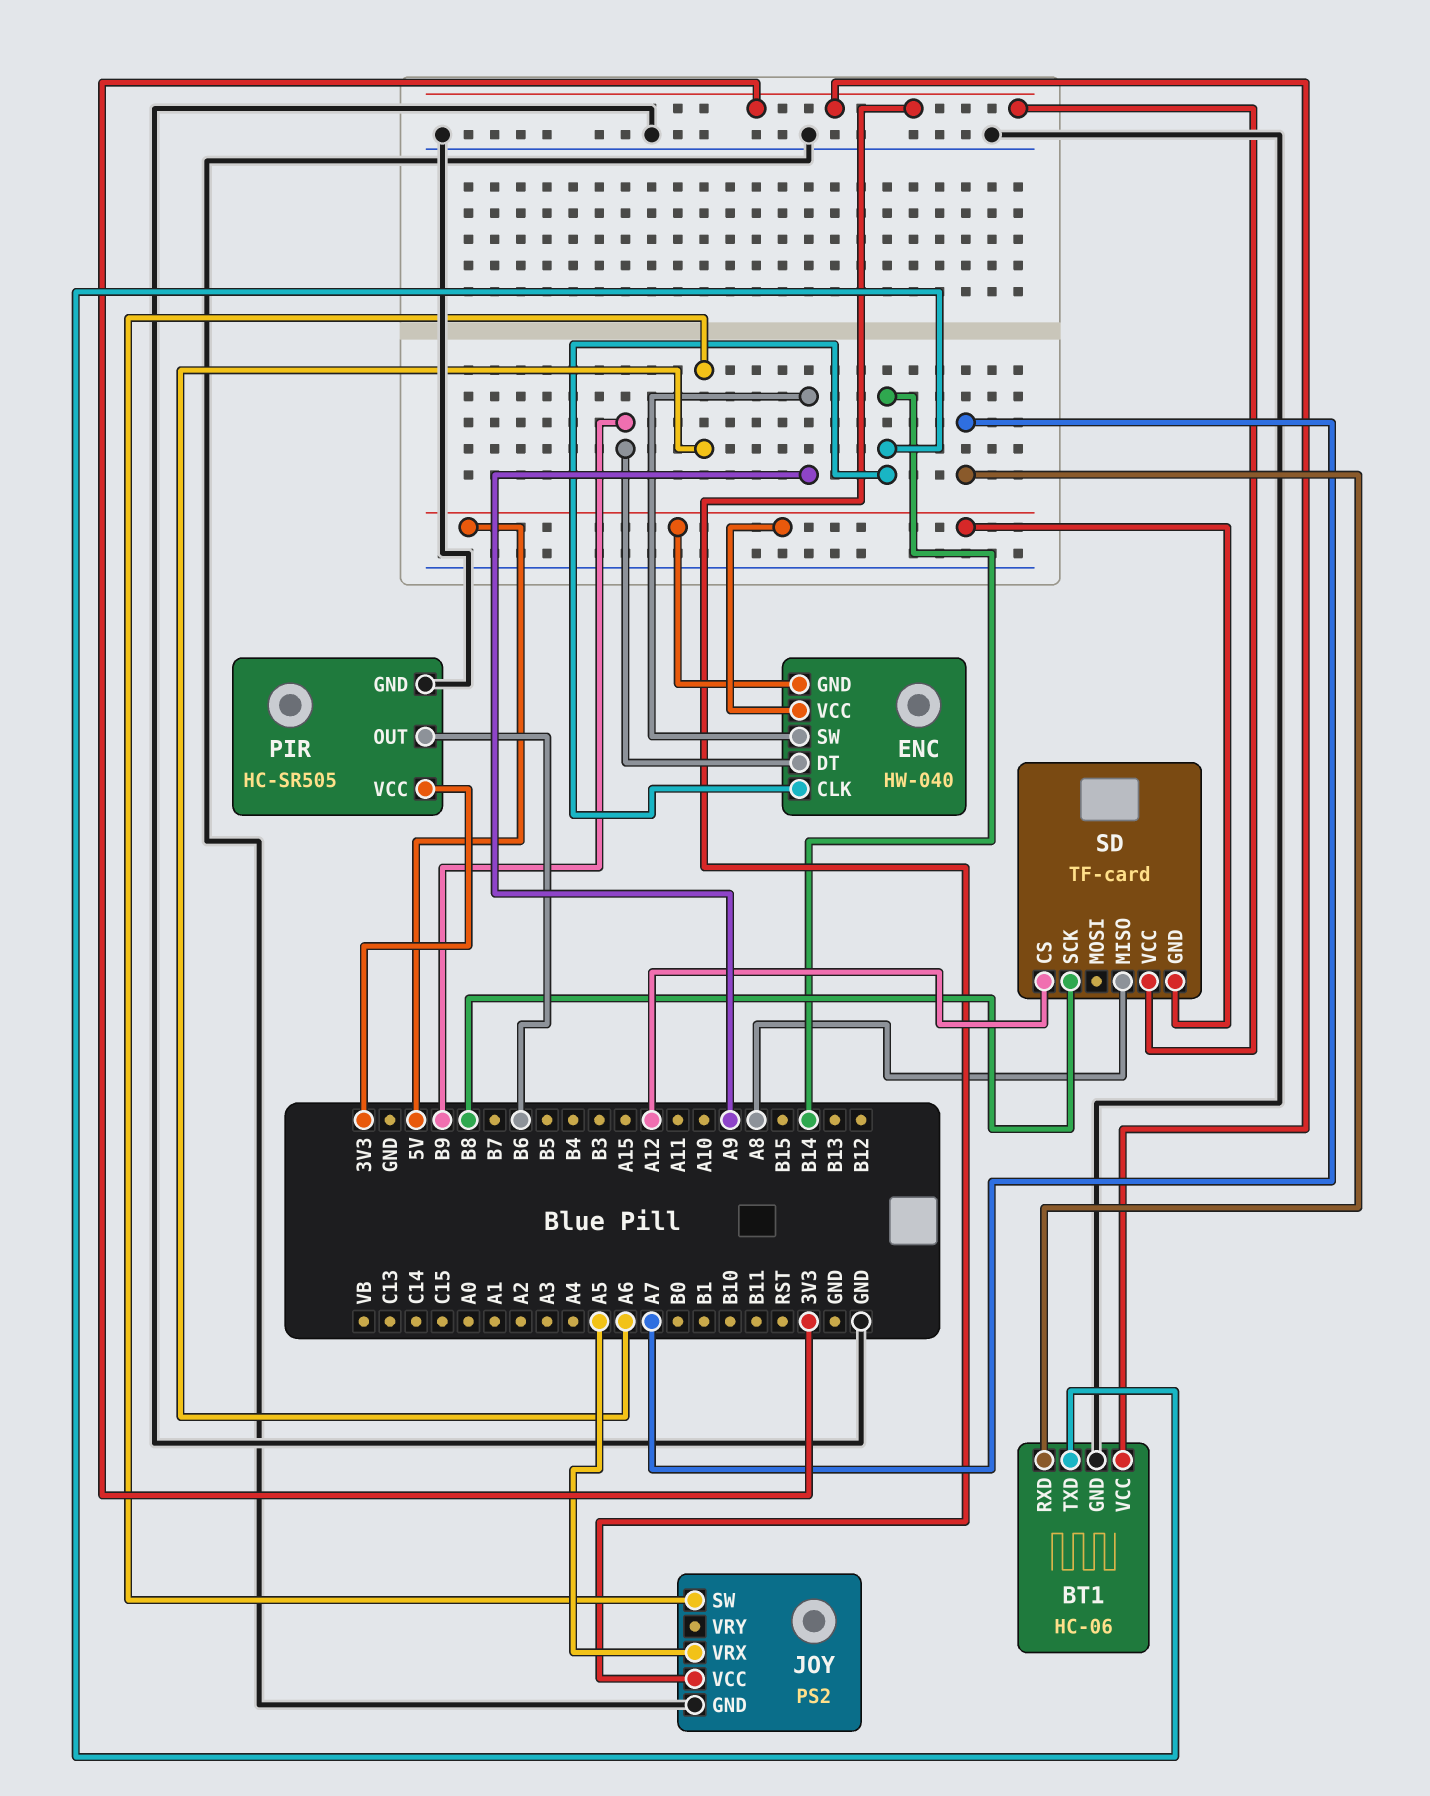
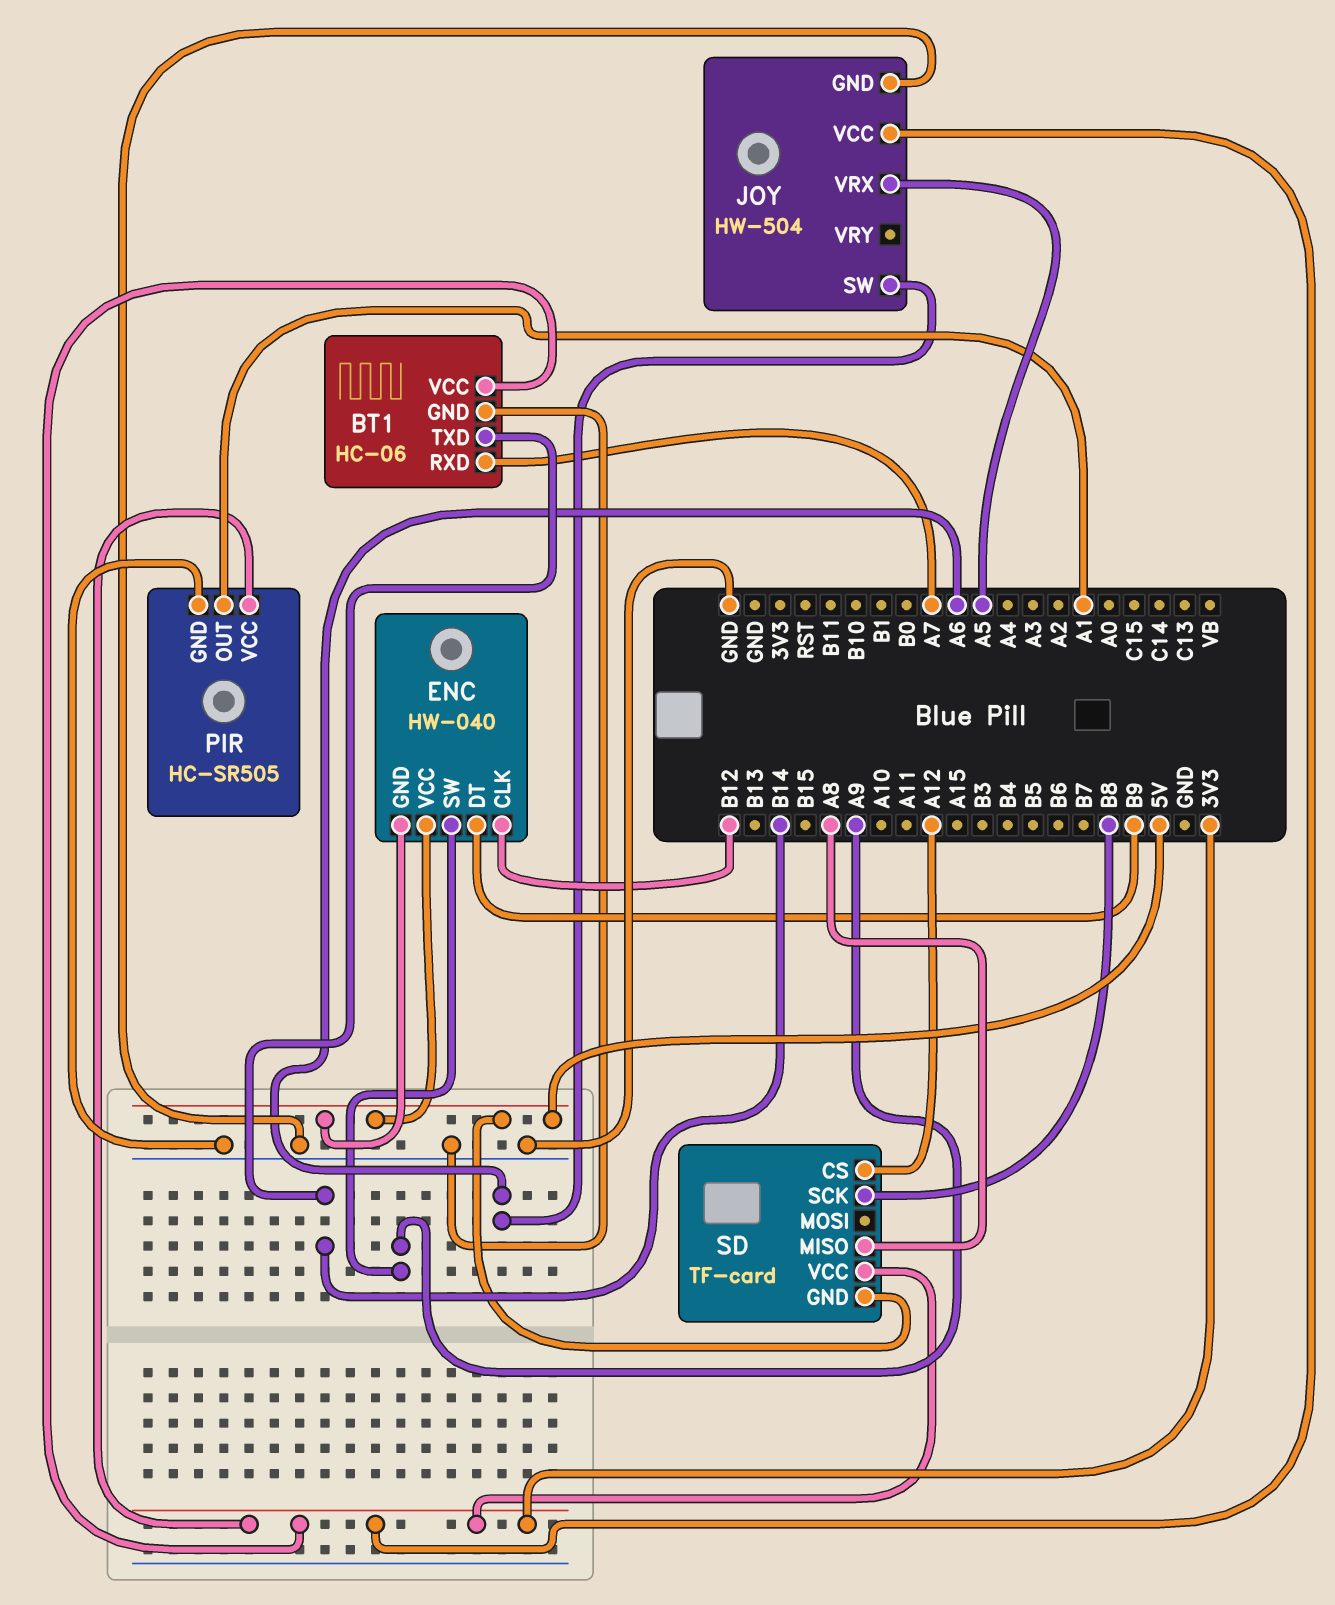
ENC pin CLK: B14 -> B12
JOY: PS2 -> HW-504
PIR pin OUT: B6 -> A1

